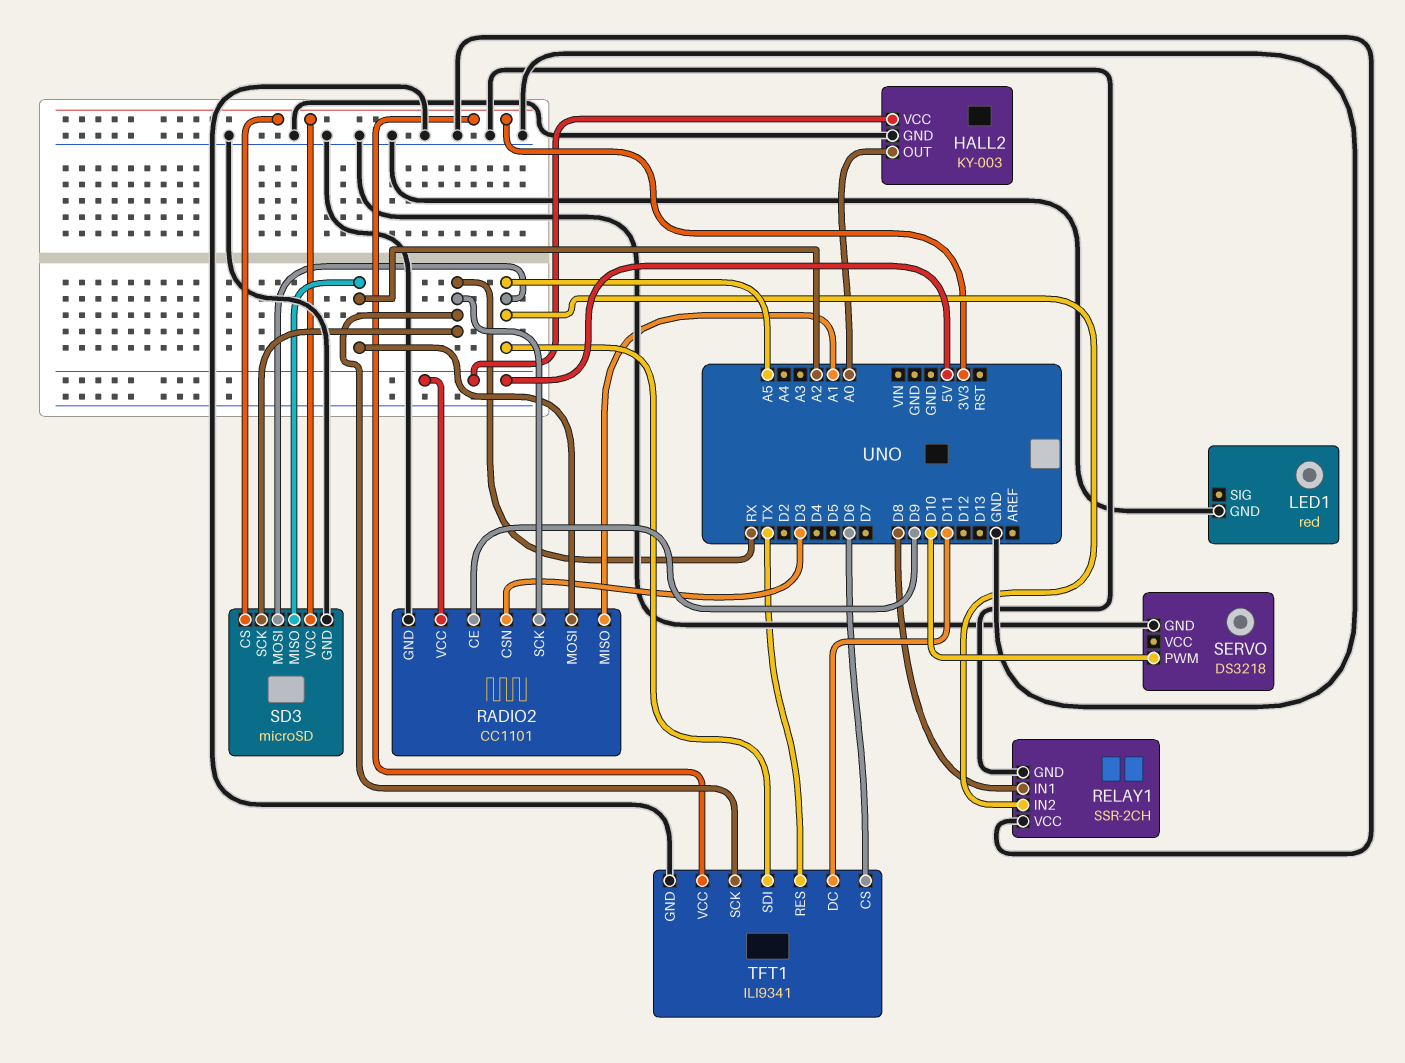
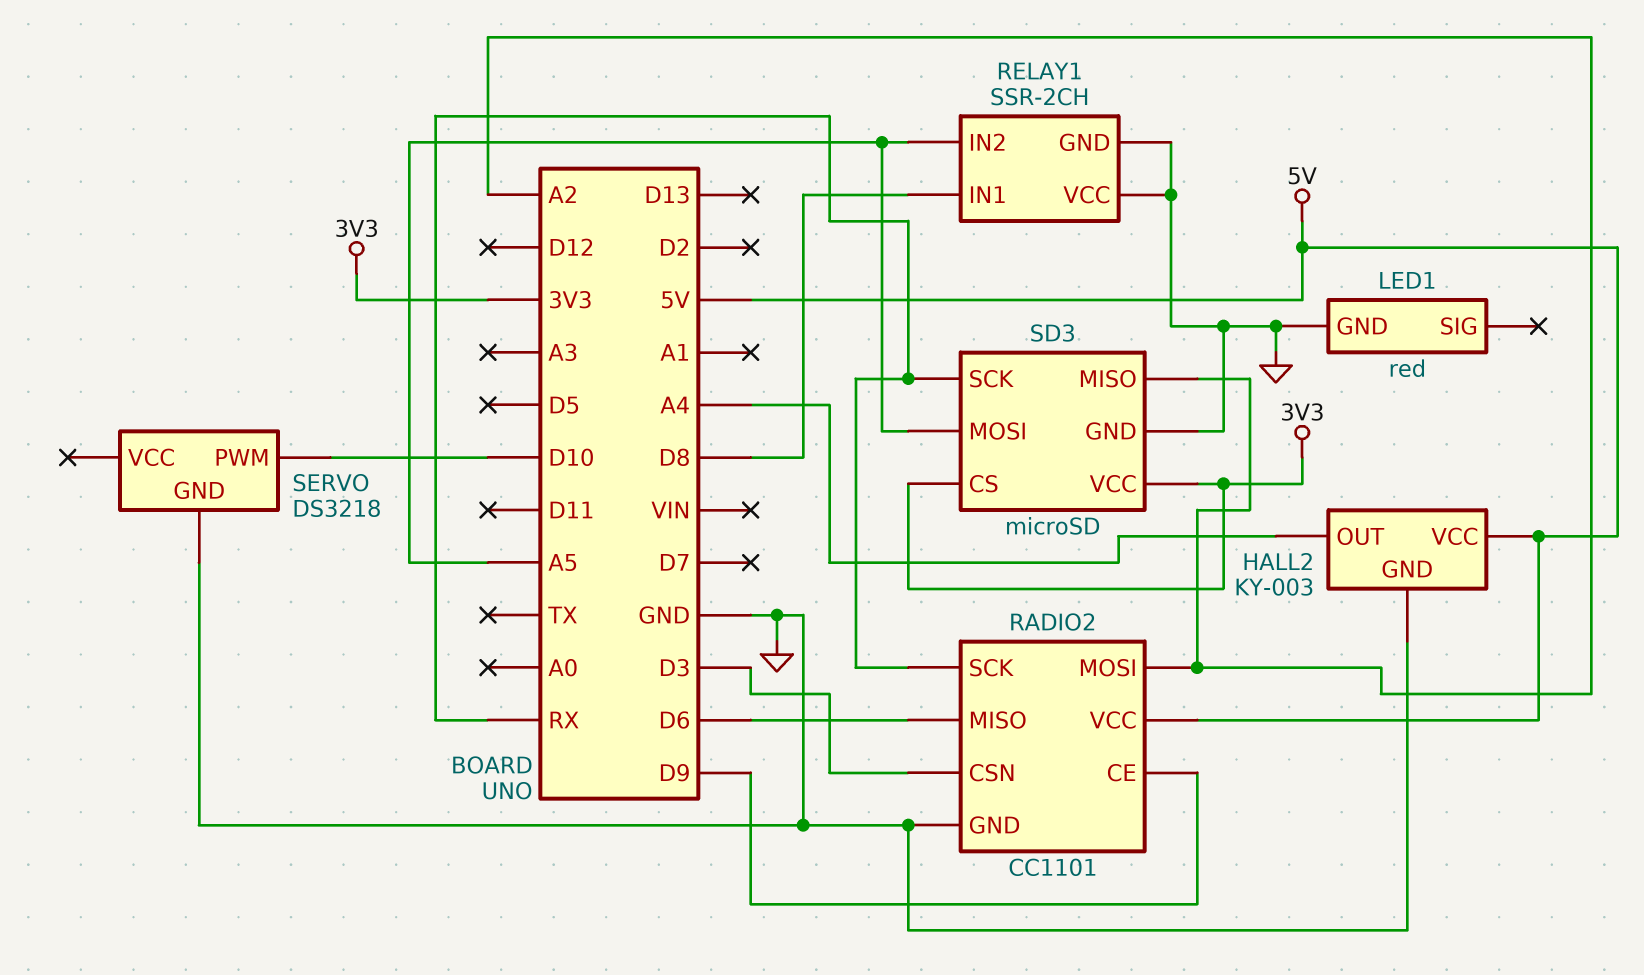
HALL2 pin OUT: A0 -> A4
RADIO2 pin MISO: A1 -> D6
TFT1: ILI9341 -> none
TFT1 pin CS: D6 -> none
TFT1 pin DC: D11 -> none
TFT1 pin GND: GND -> none
TFT1 pin RES: TX -> none
TFT1 pin SCK: RX -> none
TFT1 pin SDI: A5 -> none
TFT1 pin VCC: 3V3 -> none

